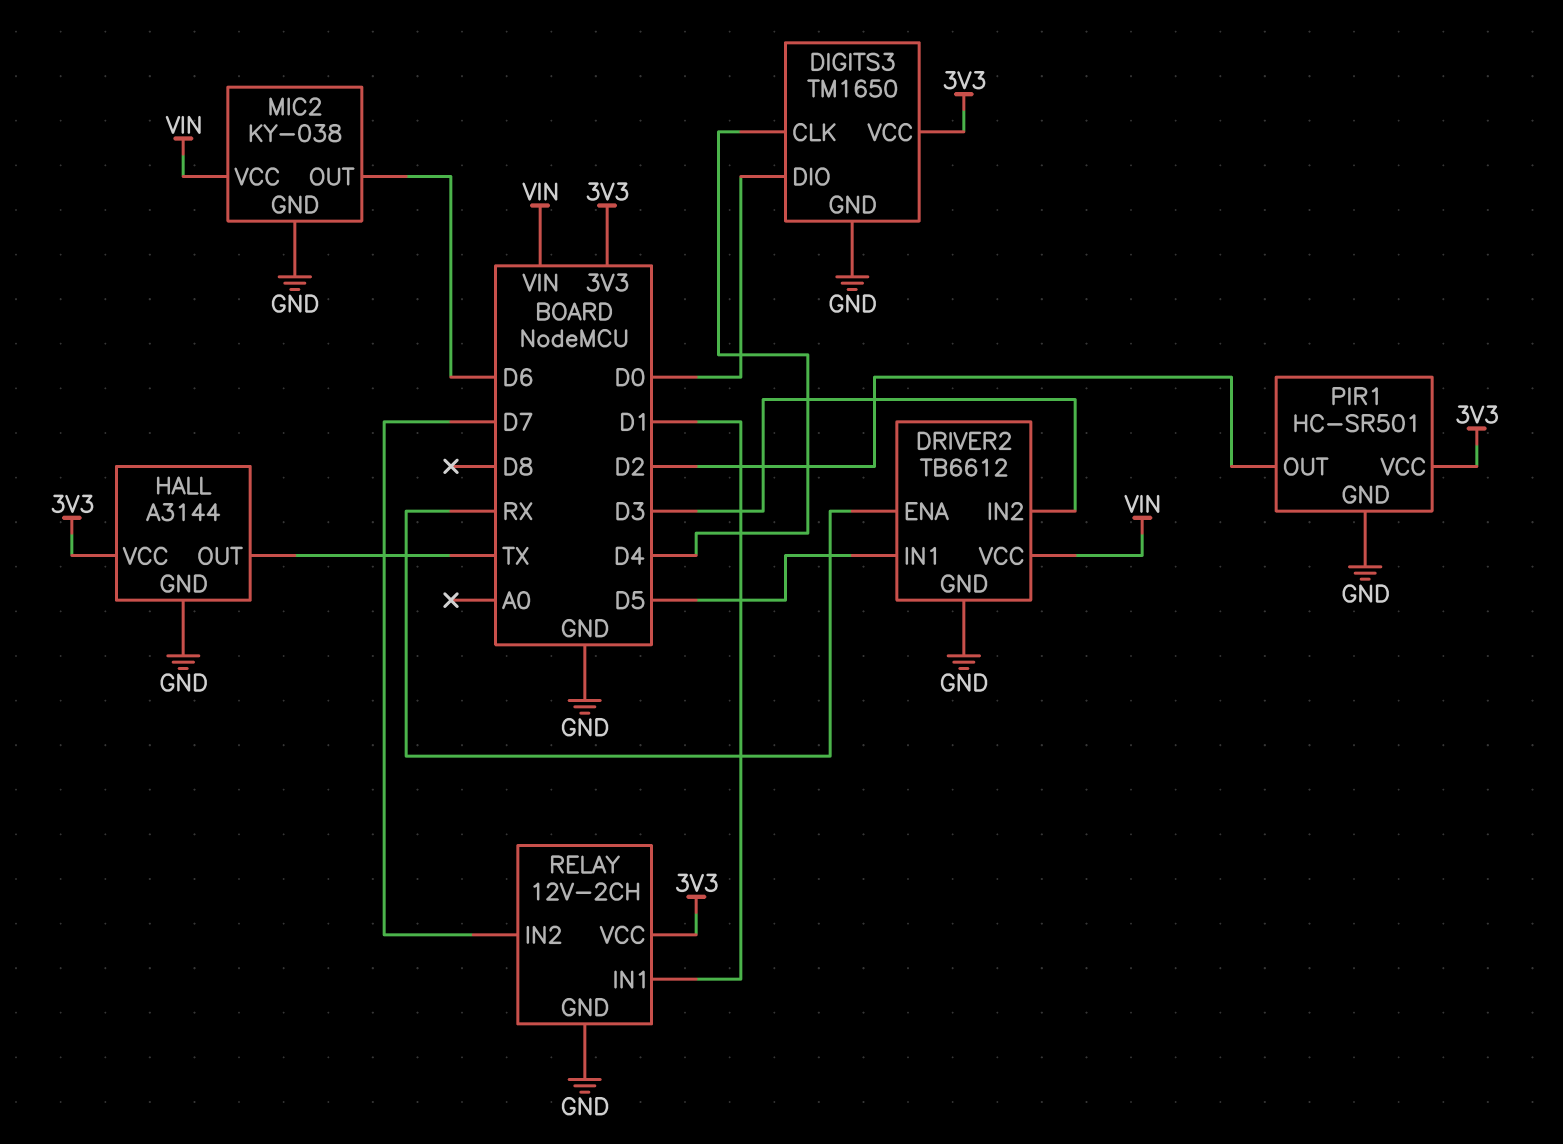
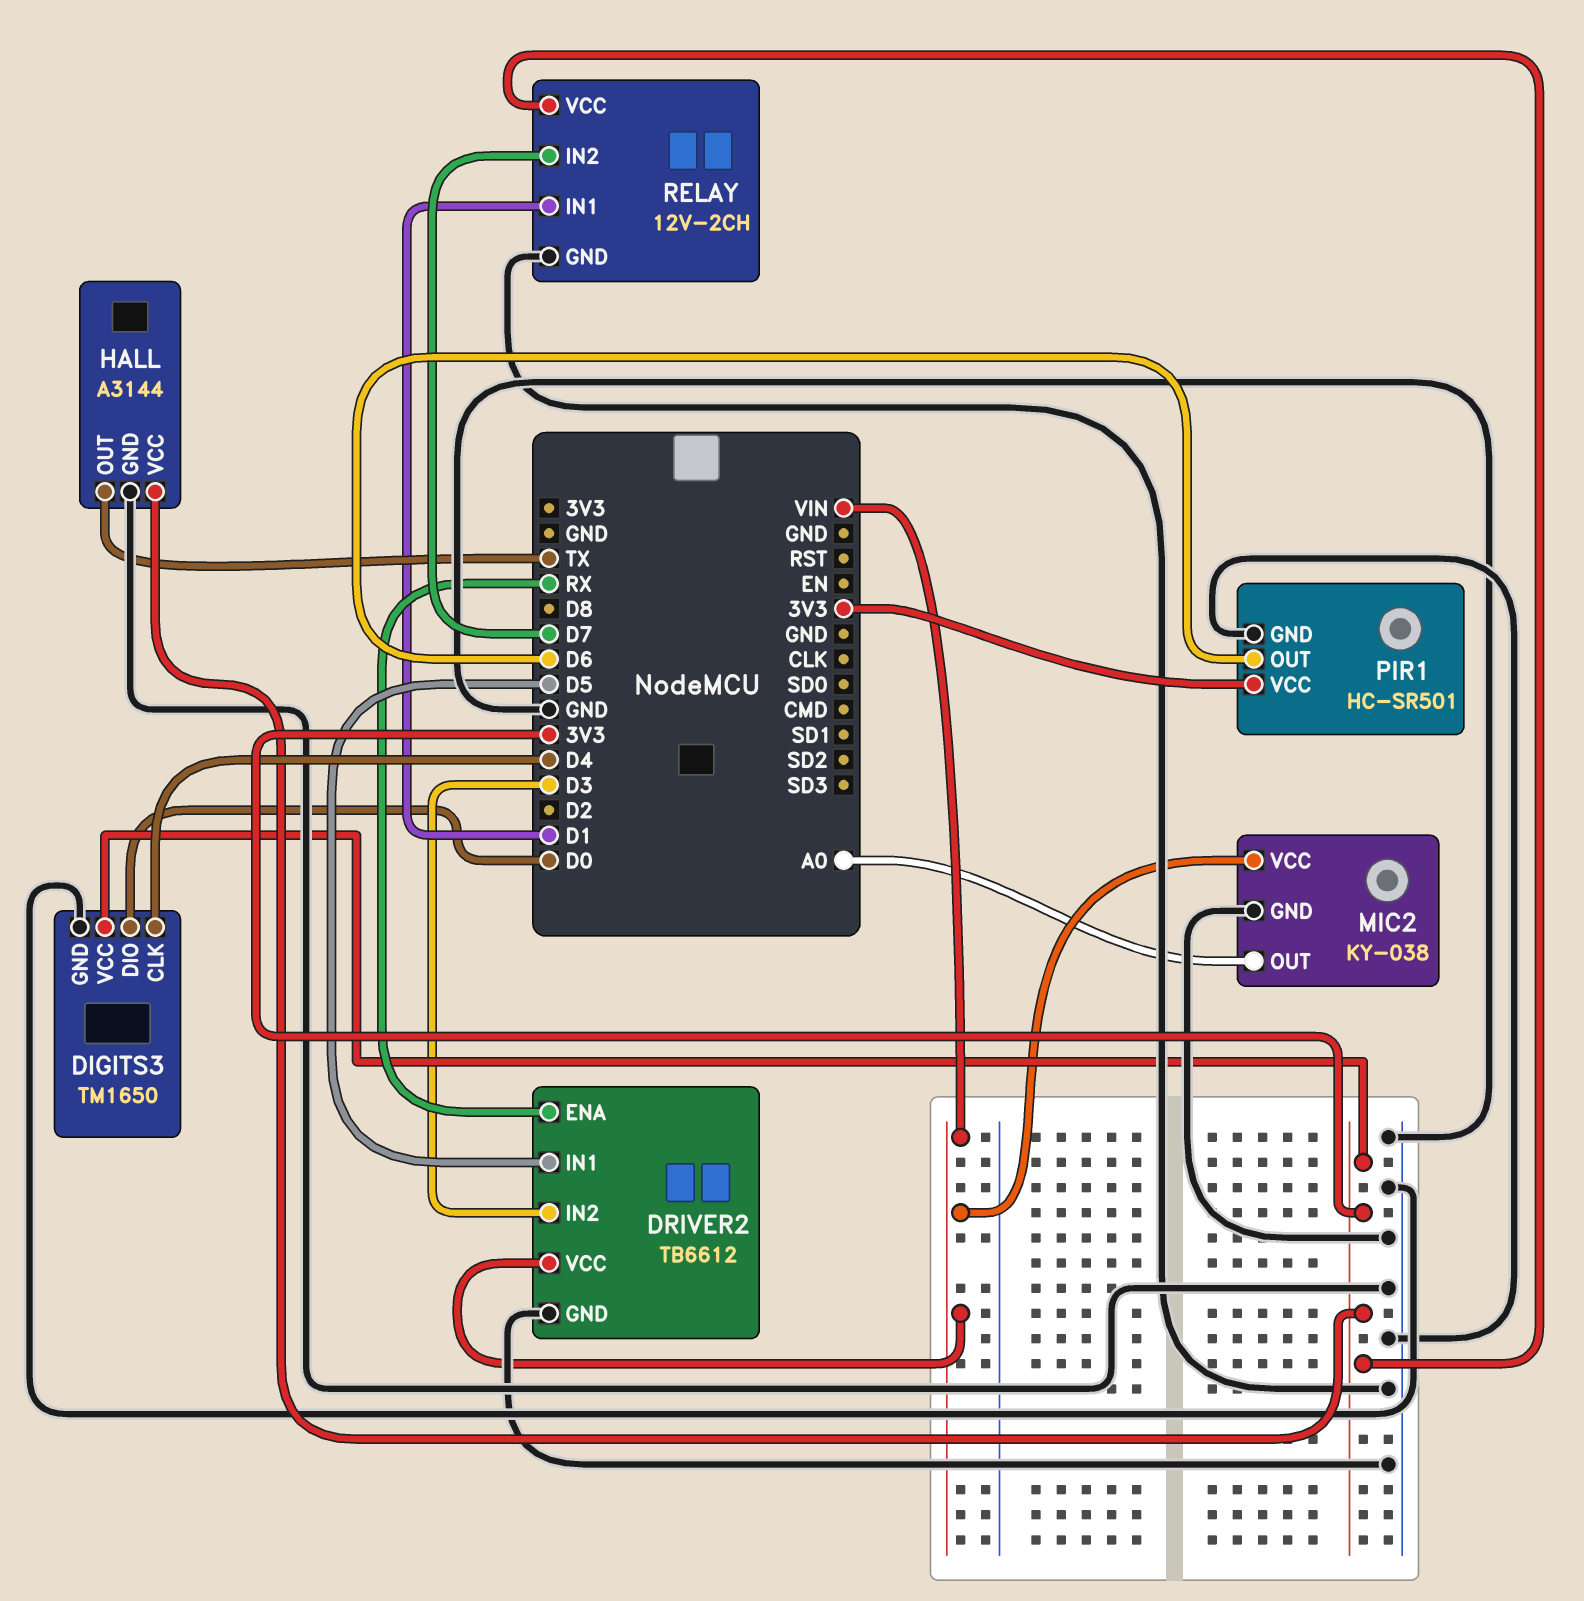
MIC2 pin OUT: D6 -> A0
PIR1 pin OUT: D2 -> D6

